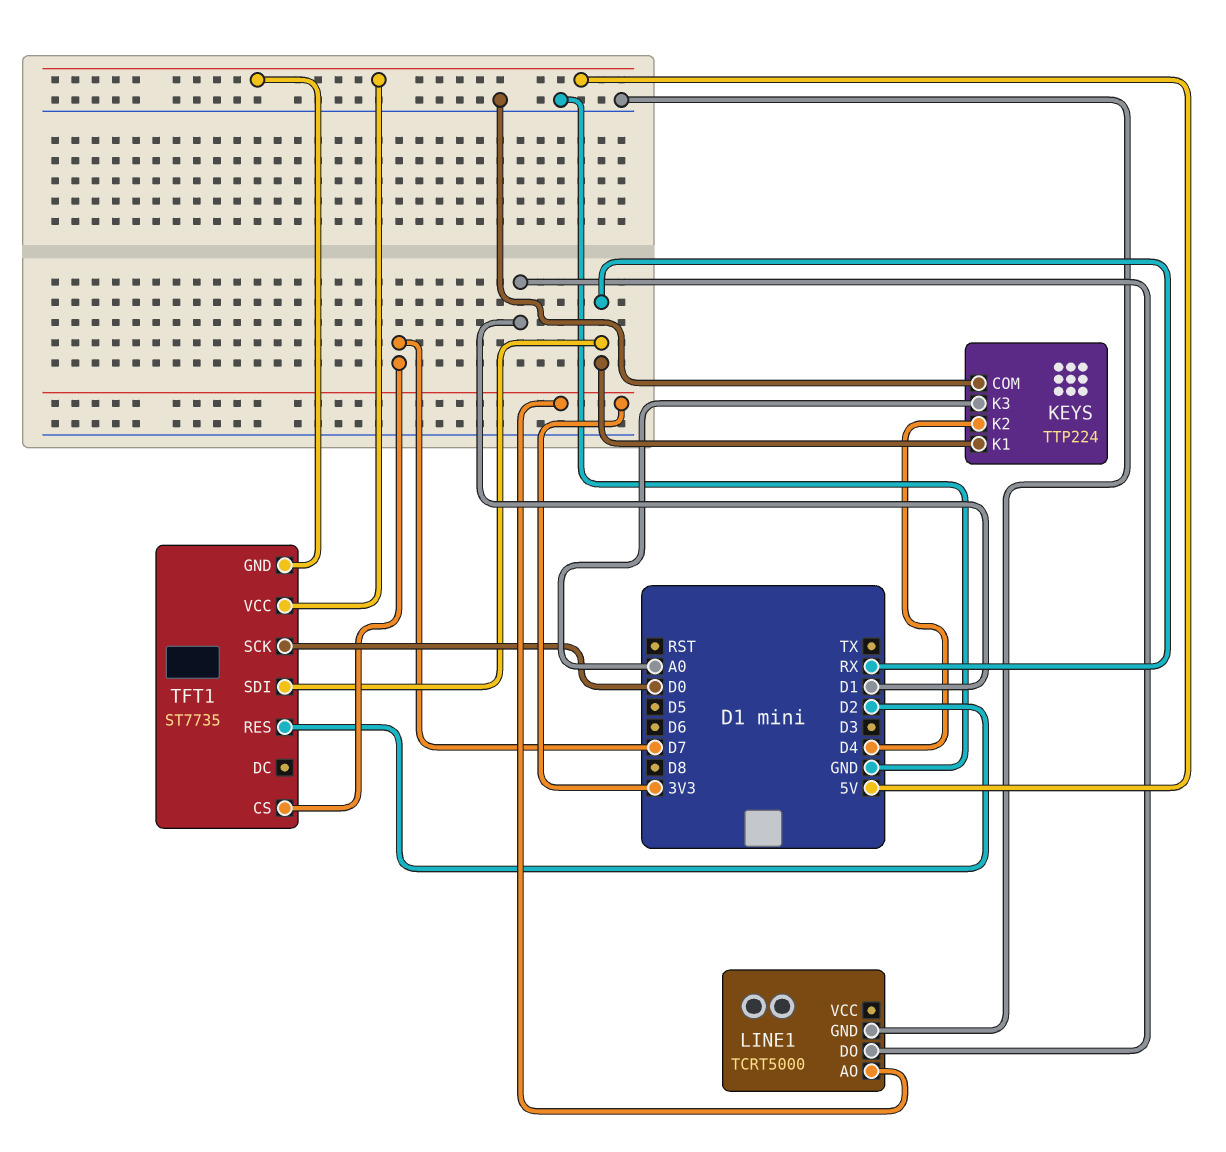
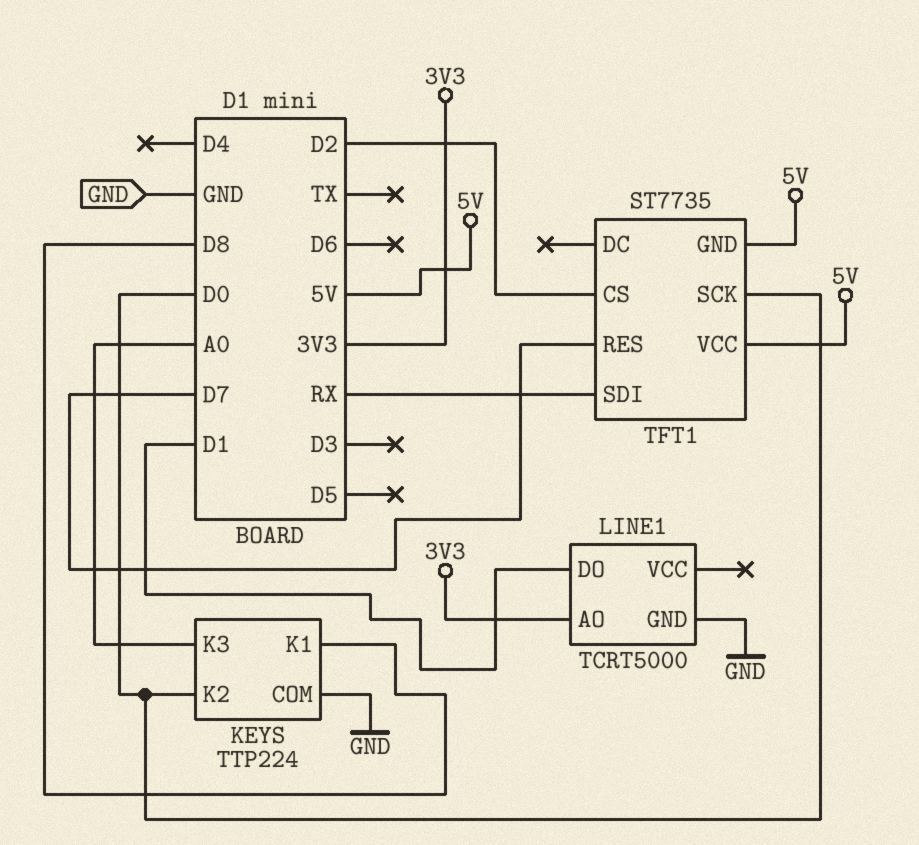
KEYS pin K1: RX -> D8
KEYS pin K2: D4 -> D0
TFT1 pin CS: D7 -> D2
TFT1 pin RES: D2 -> D7

